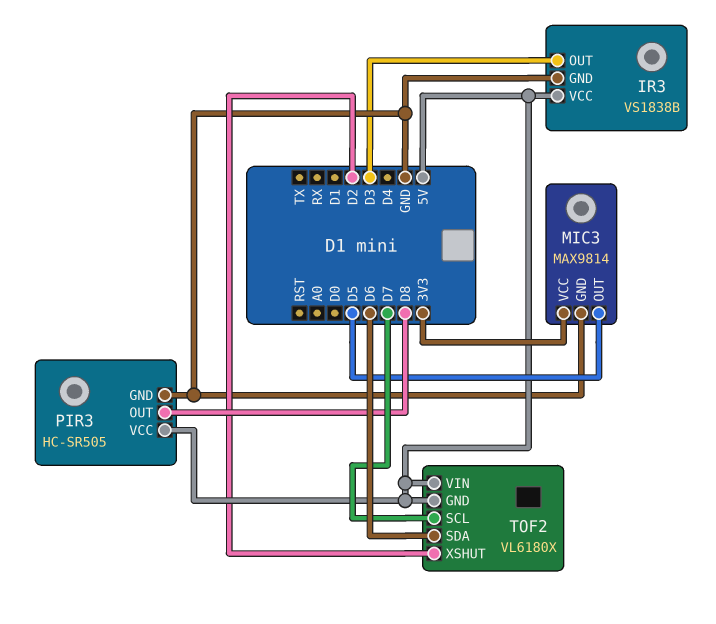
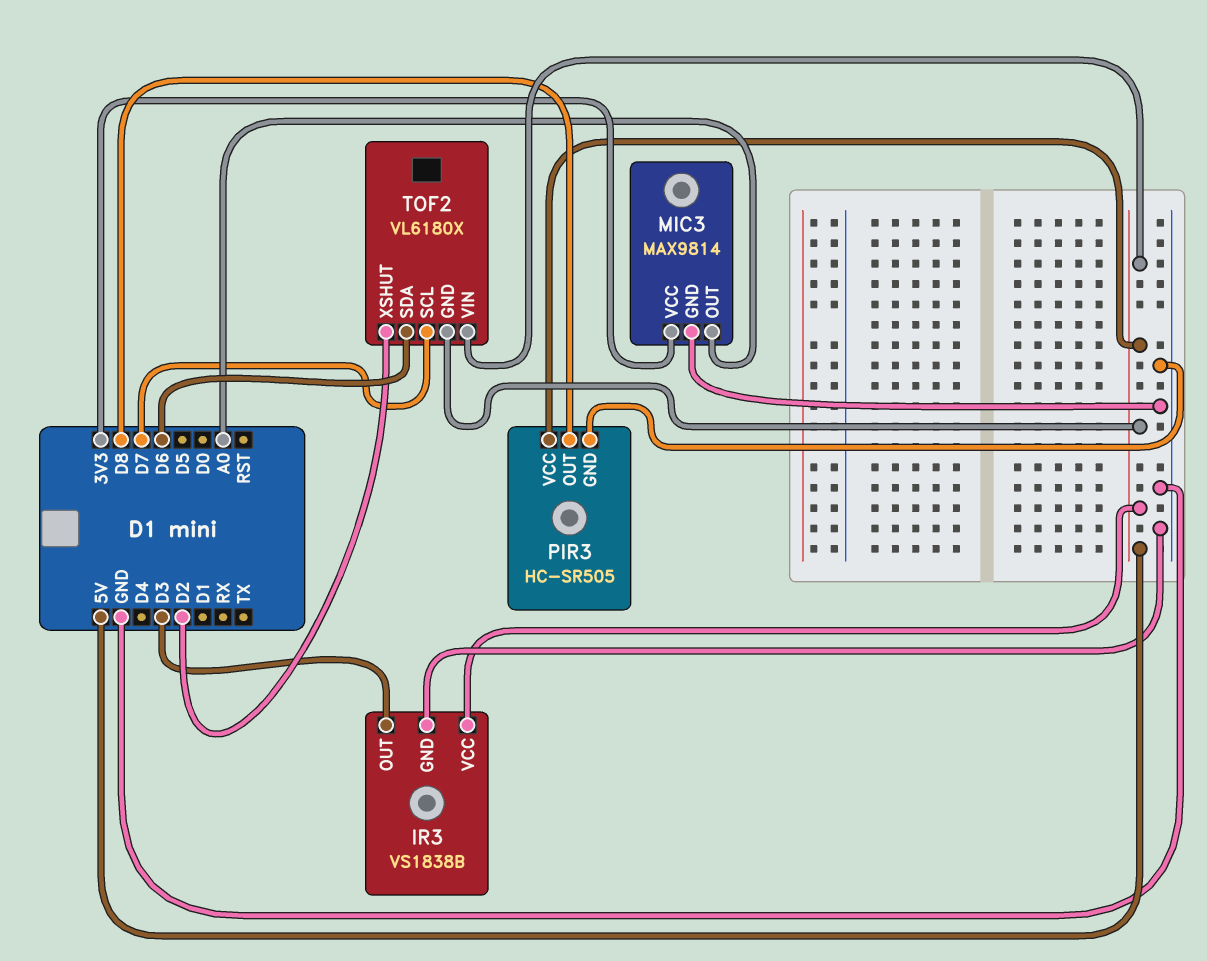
MIC3 pin OUT: D5 -> A0

